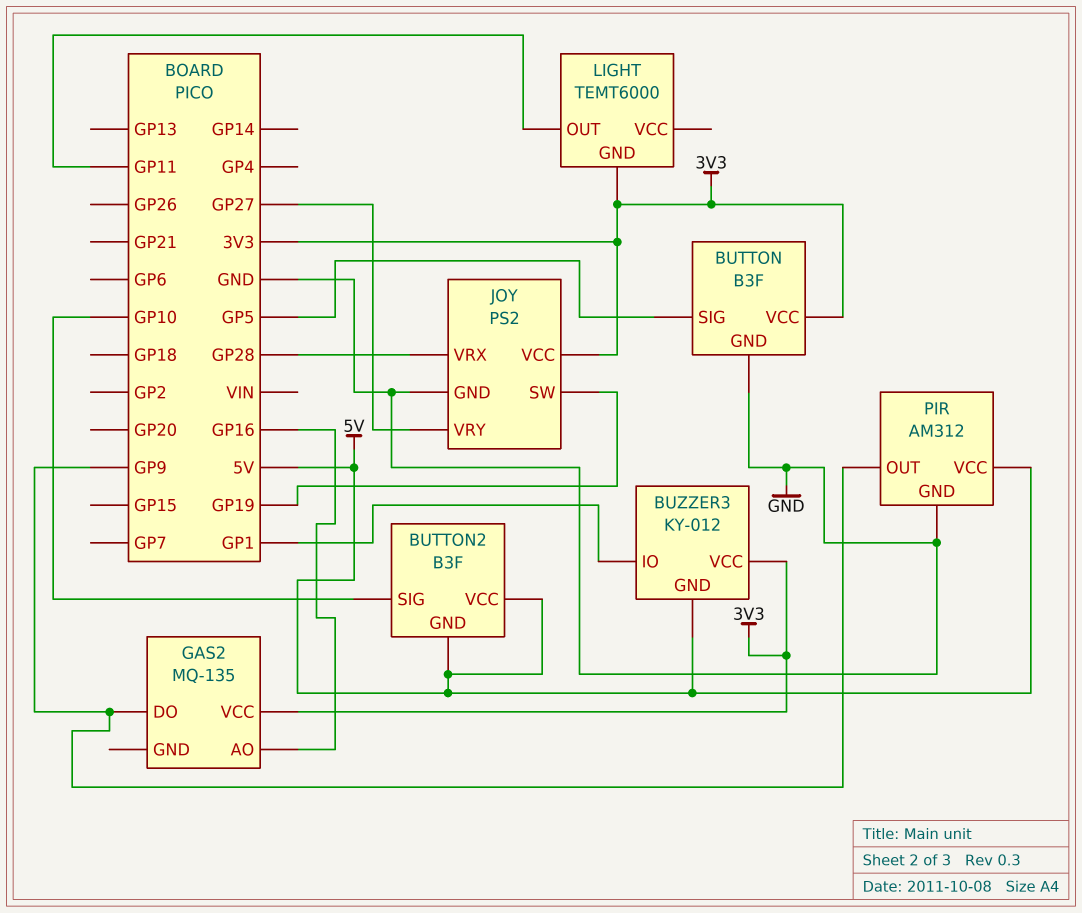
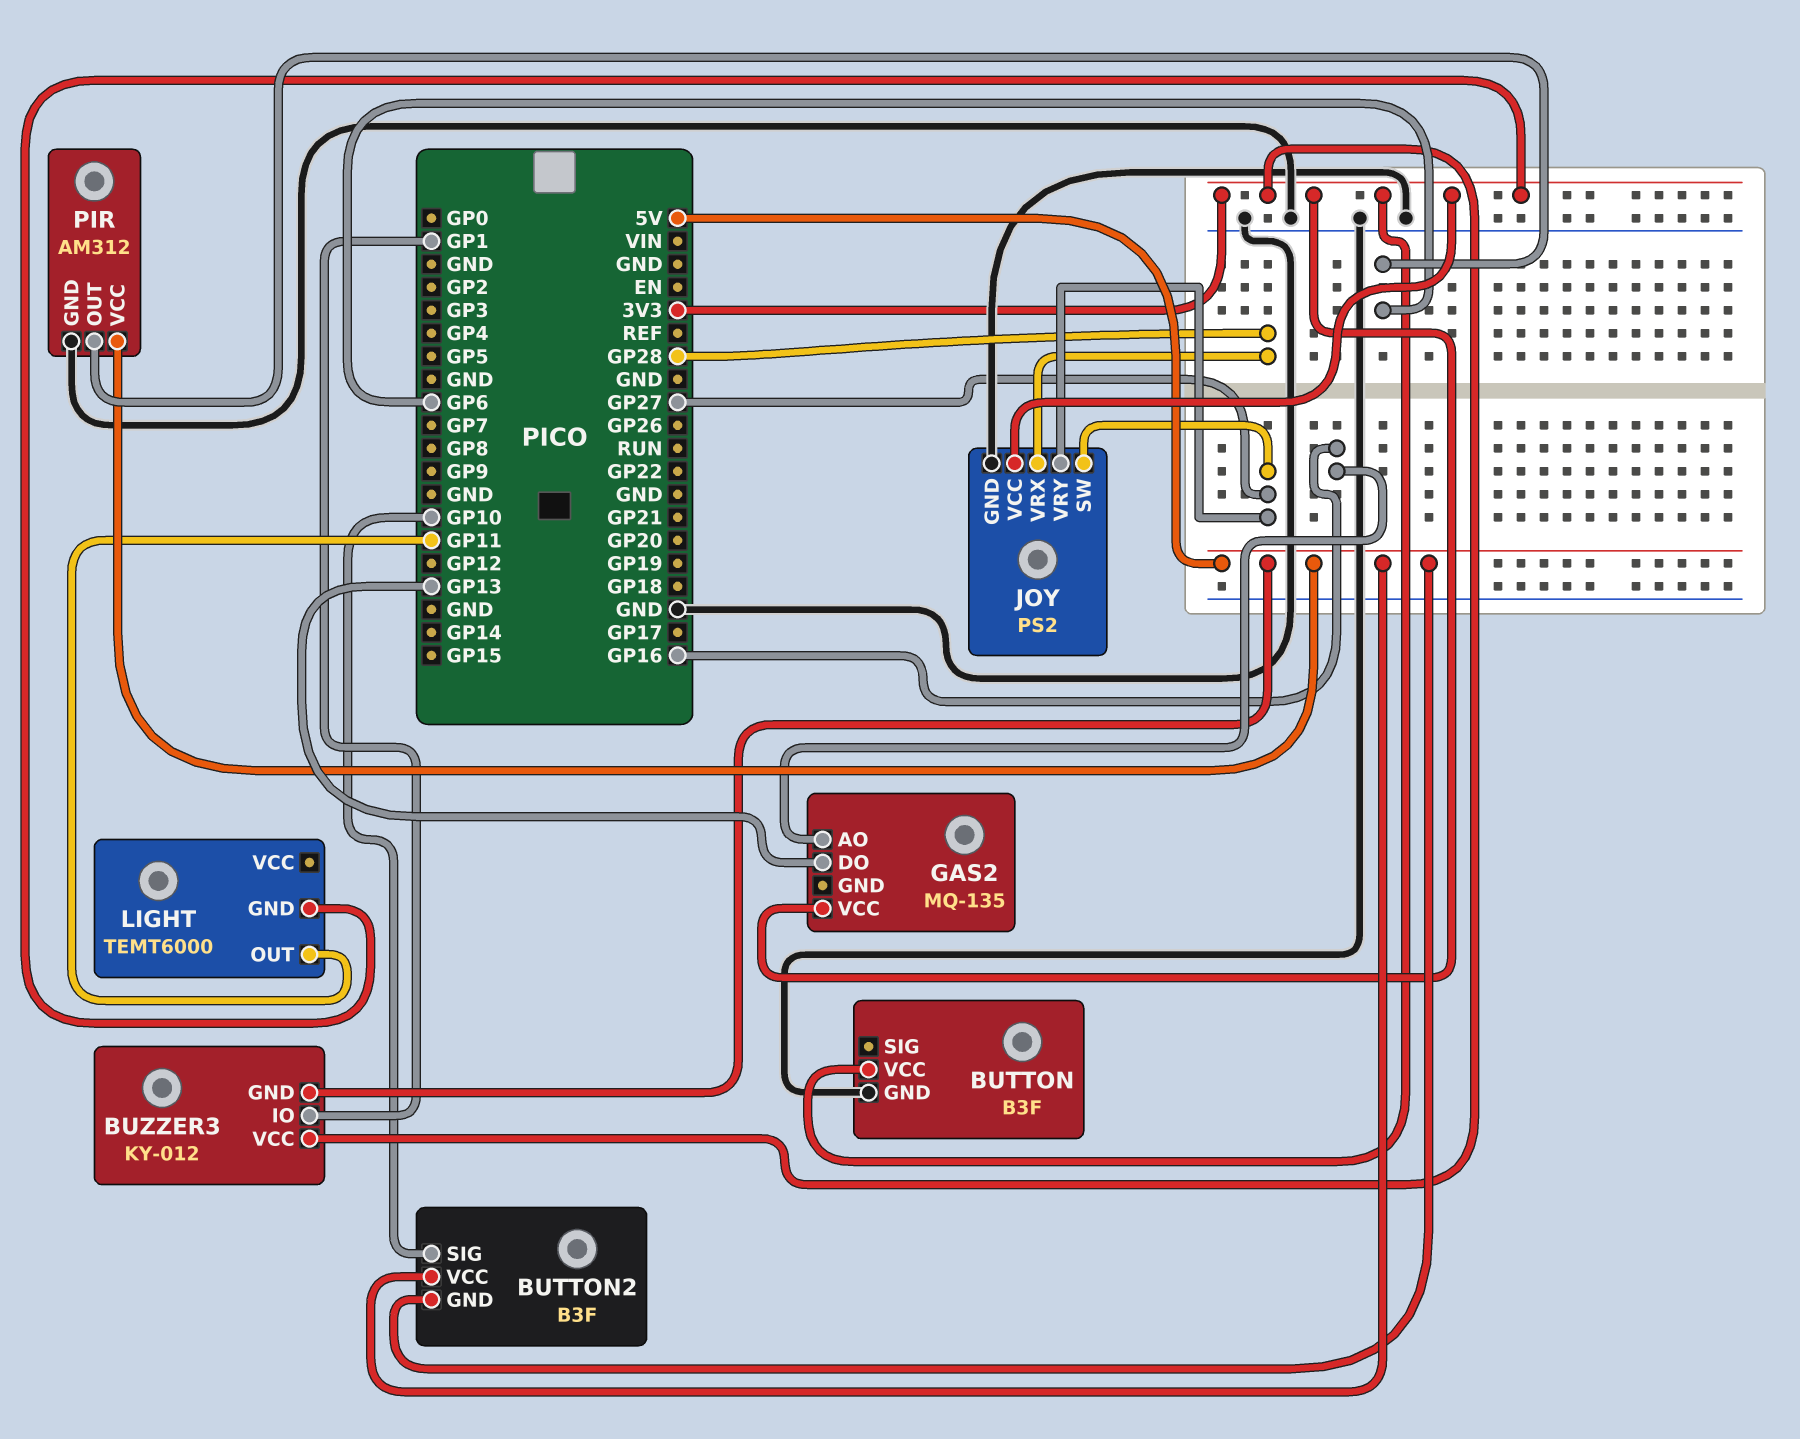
BUTTON pin SIG: GP5 -> none
GAS2 pin DO: GP9 -> GP13
JOY pin SW: GP19 -> GP27
PIR pin OUT: GP9 -> GP6

